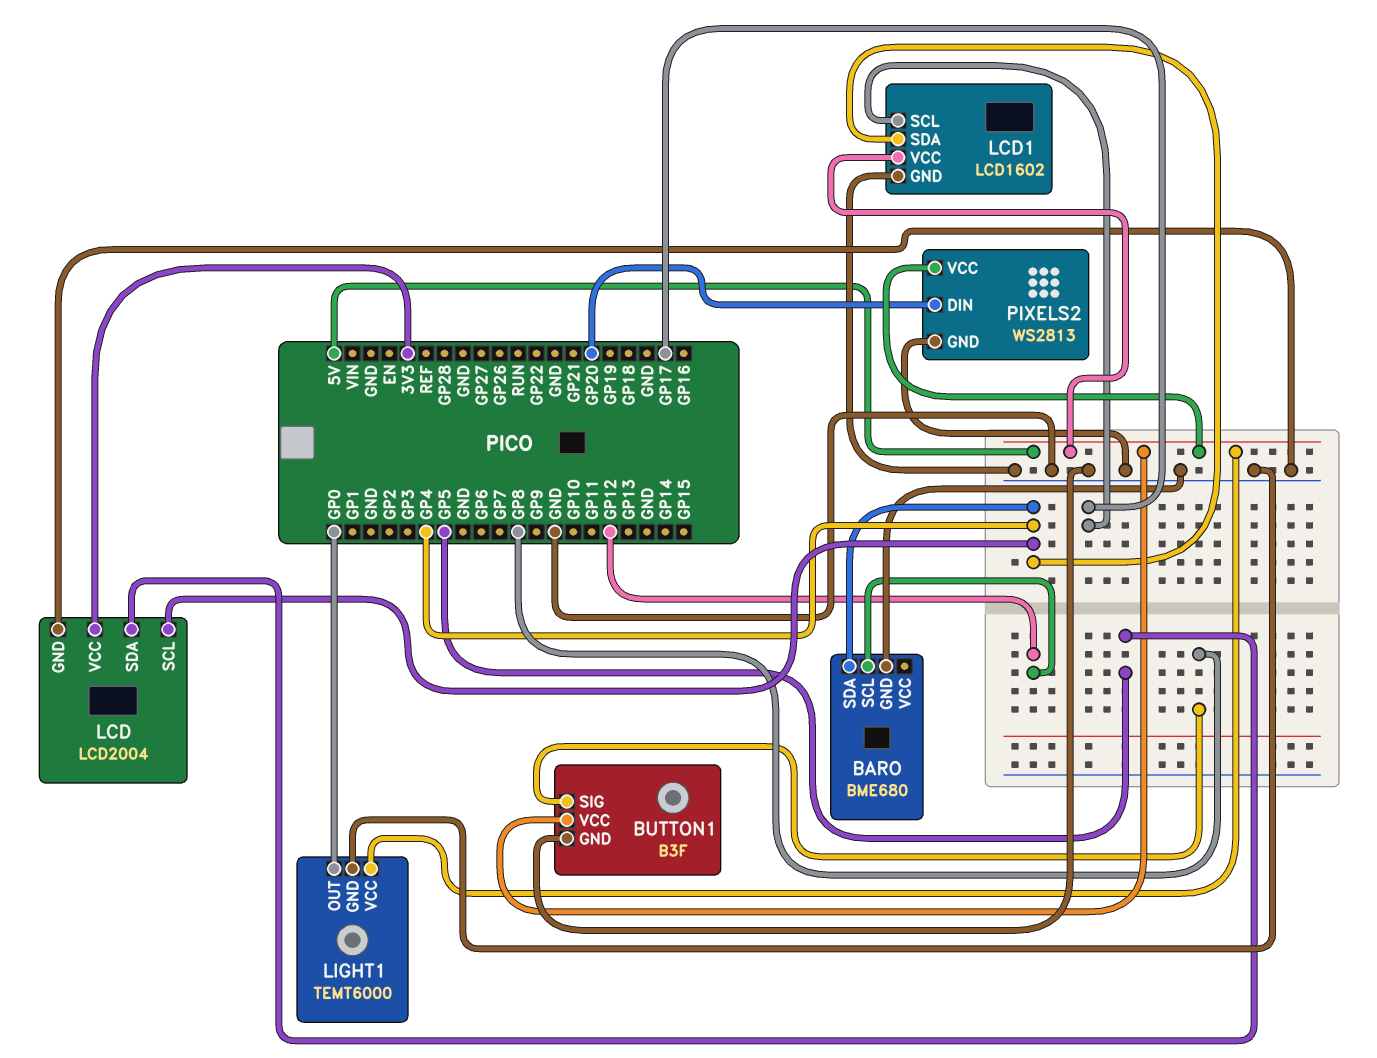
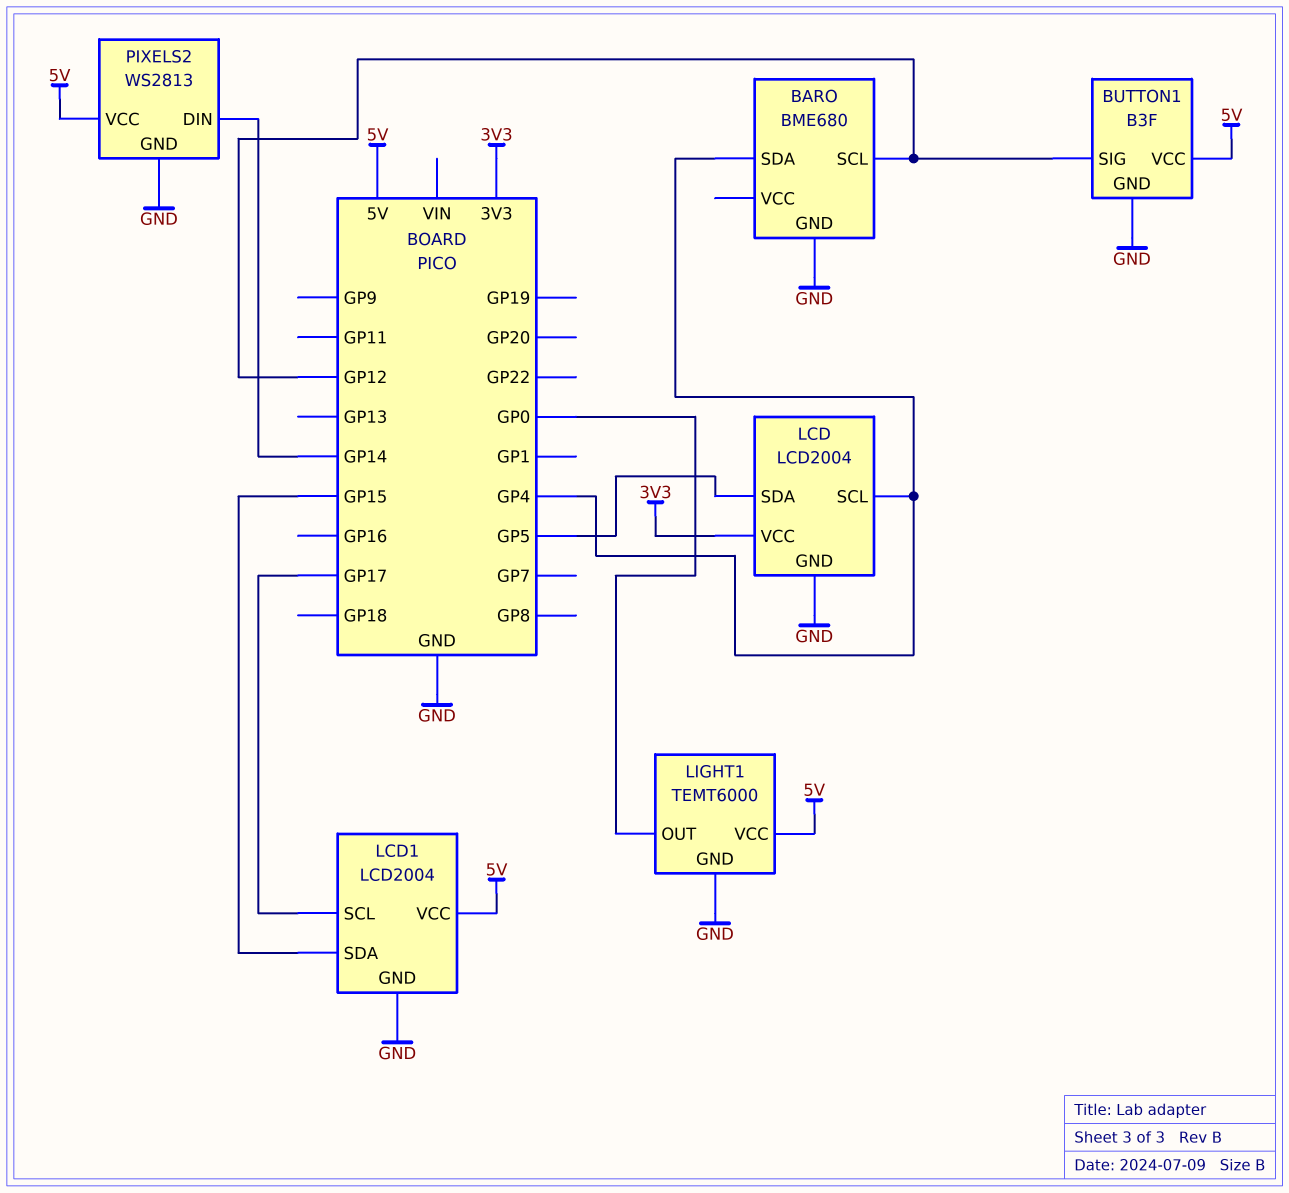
BUTTON1 pin SIG: GP8 -> GP12
LCD1: LCD1602 -> LCD2004
LCD1 pin SDA: GP4 -> GP15
PIXELS2 pin DIN: GP20 -> GP14

